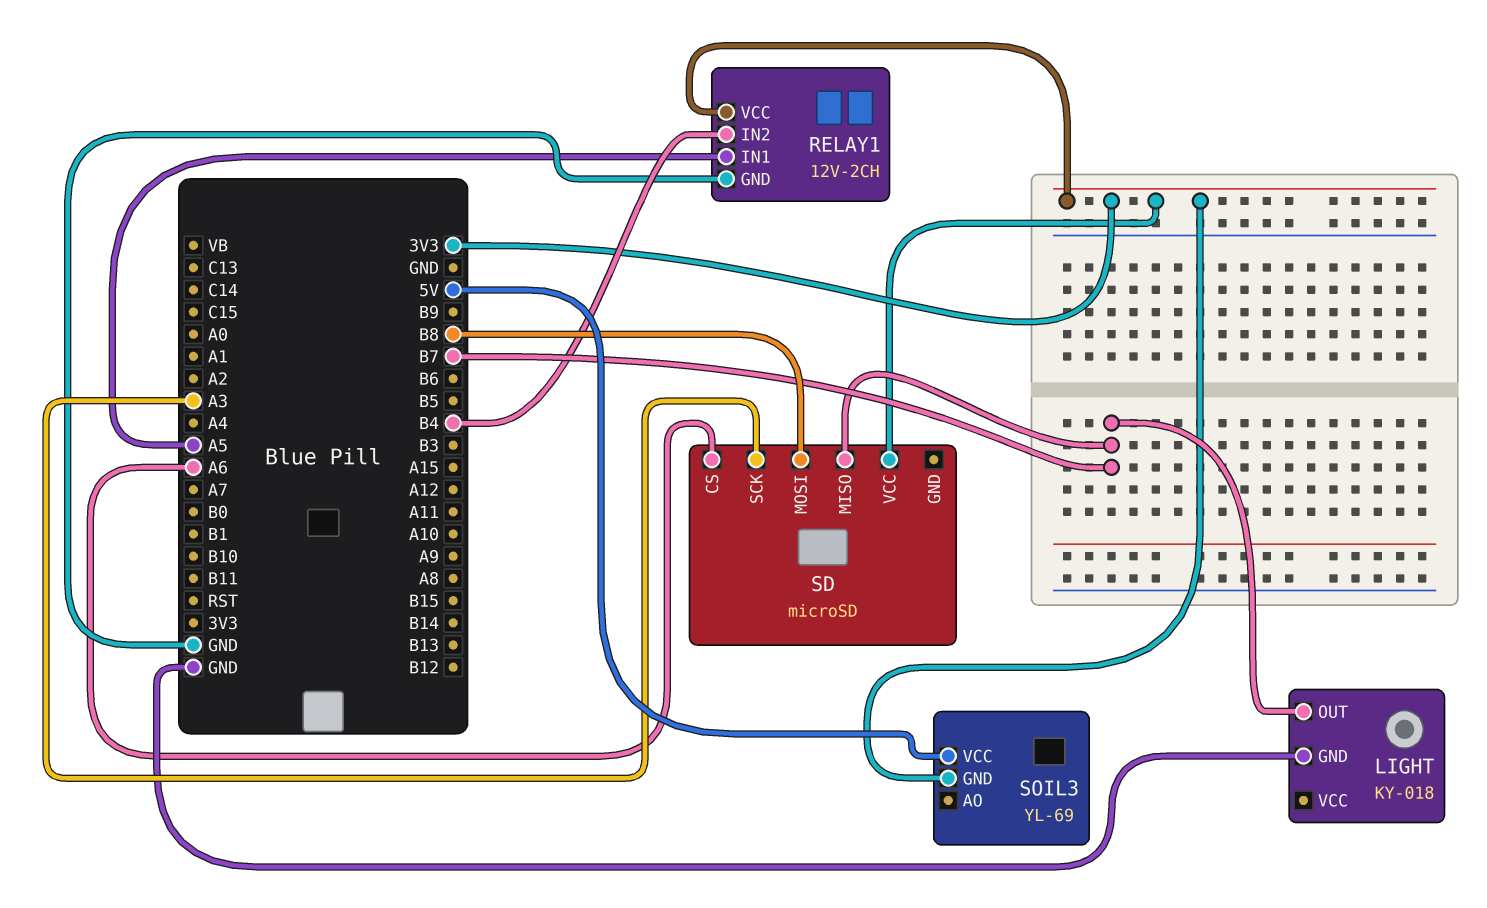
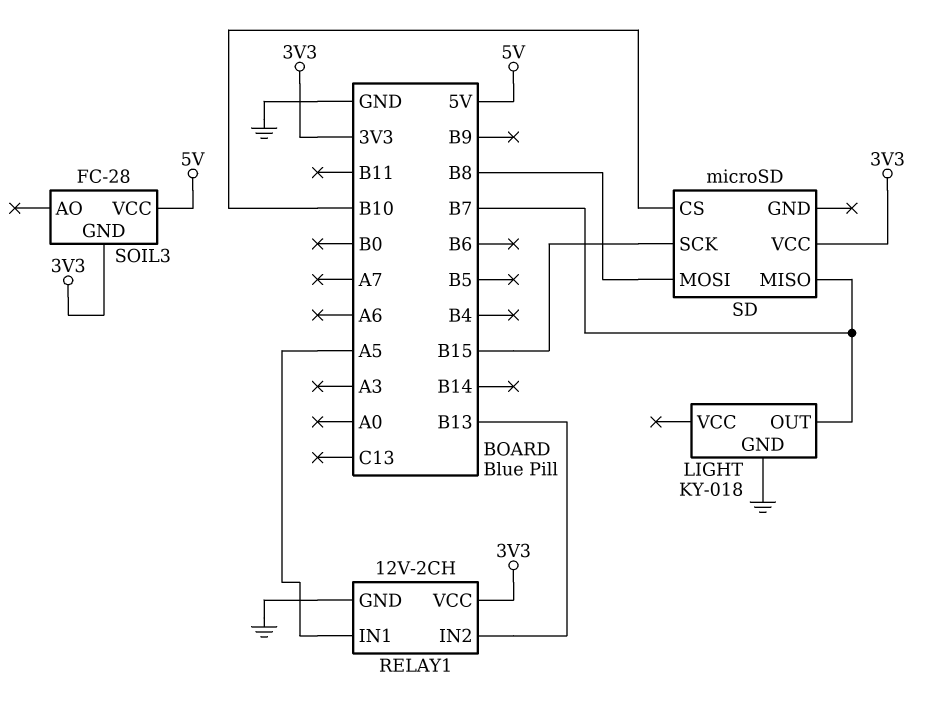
RELAY1 pin IN2: B4 -> B13
SD pin CS: A6 -> B10
SD pin SCK: A3 -> B15
SOIL3: YL-69 -> FC-28

